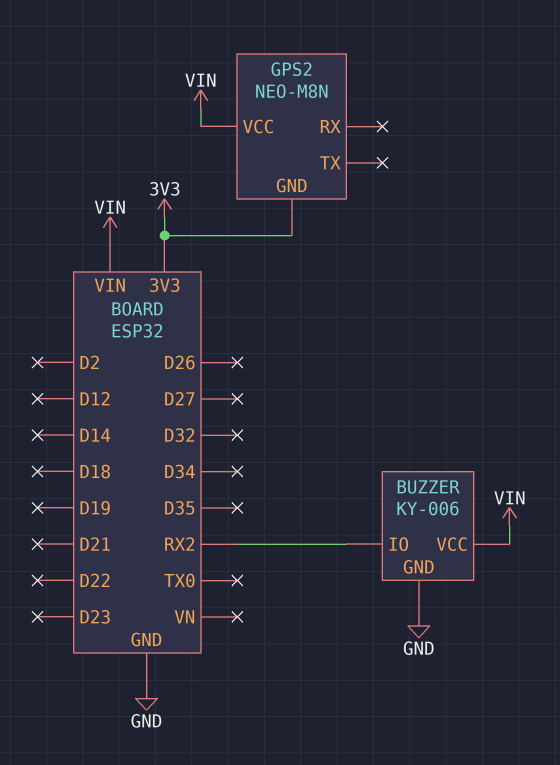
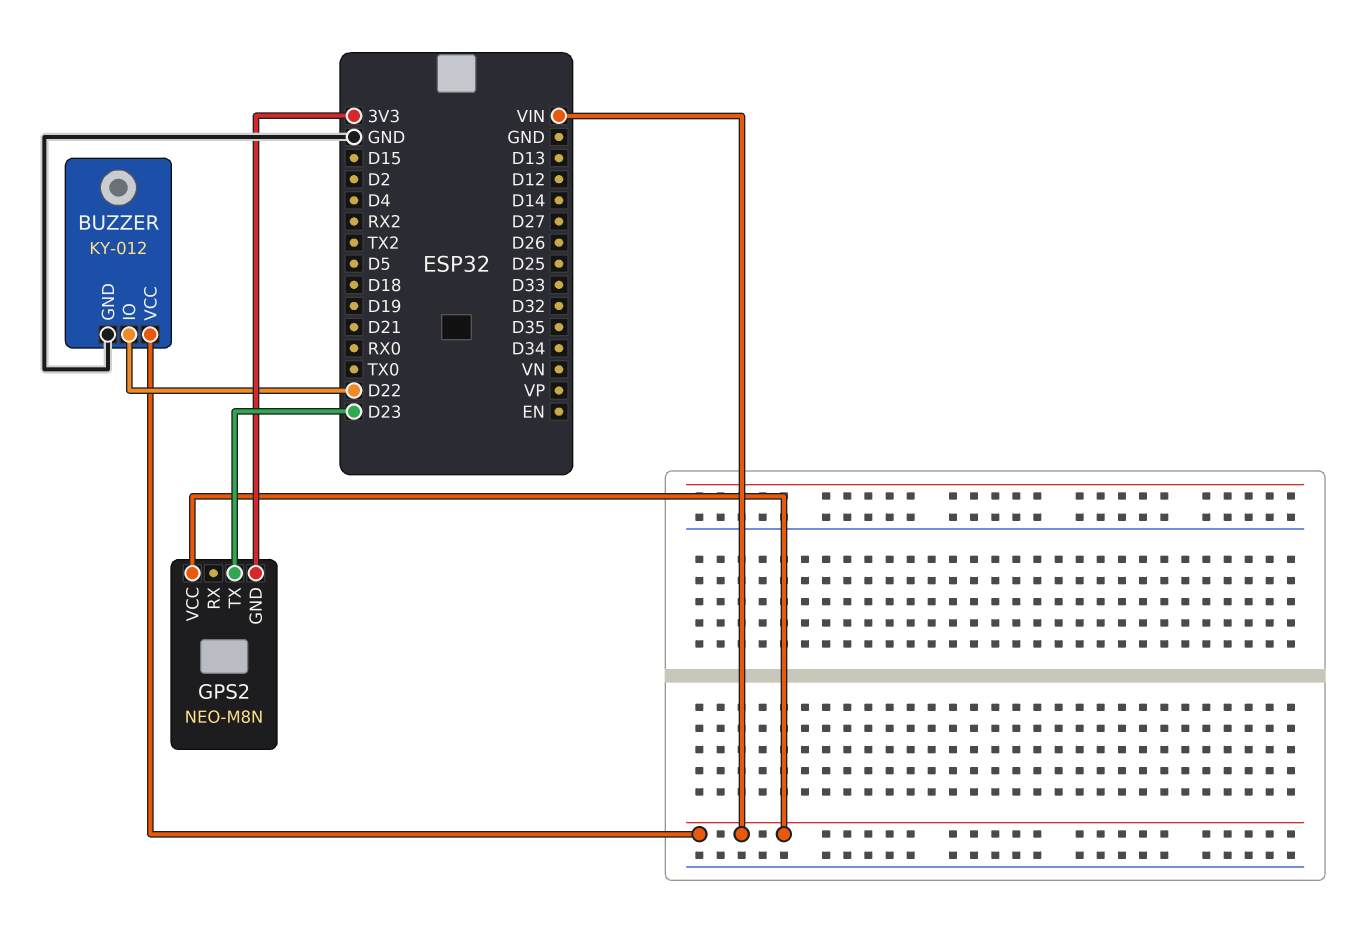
BUZZER: KY-006 -> KY-012
BUZZER pin IO: RX2 -> D22
GPS2 pin TX: none -> D23

